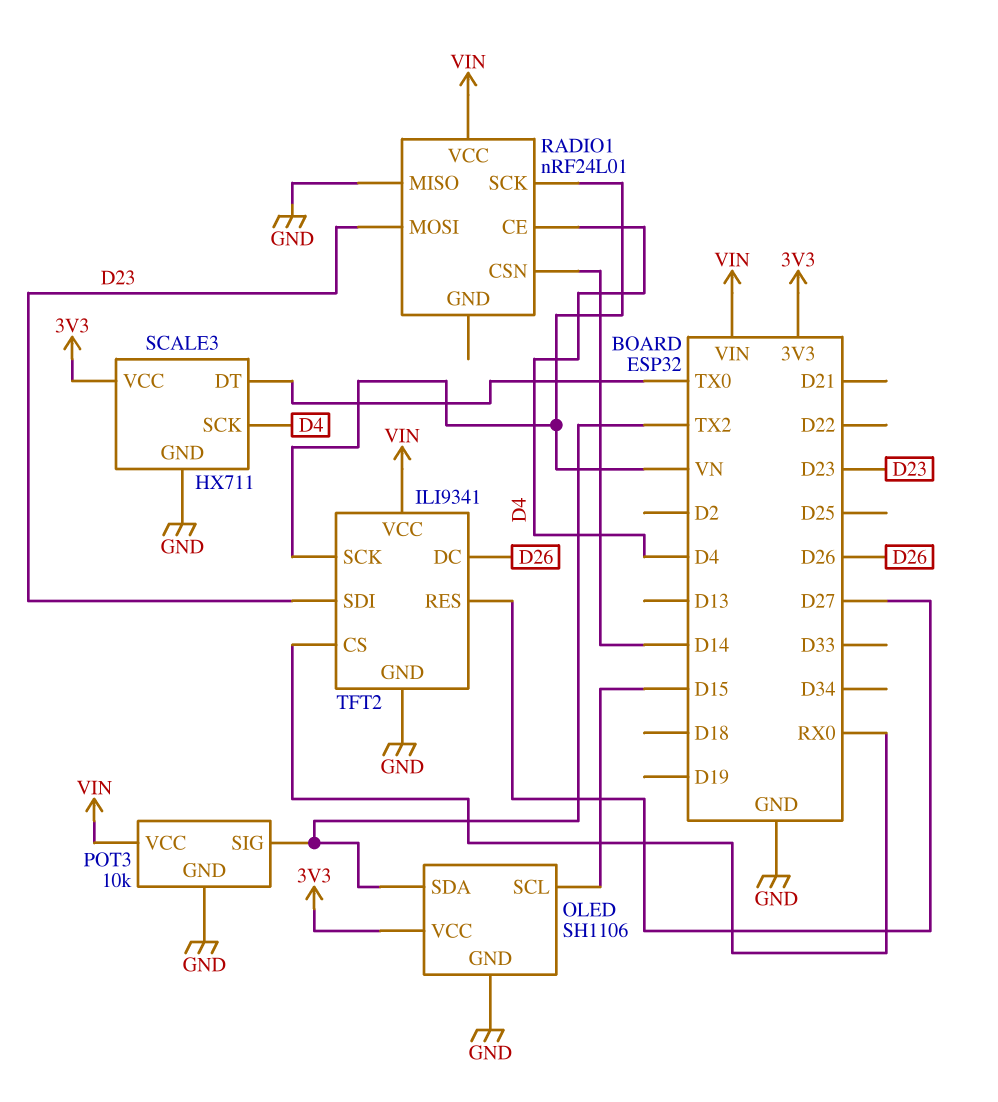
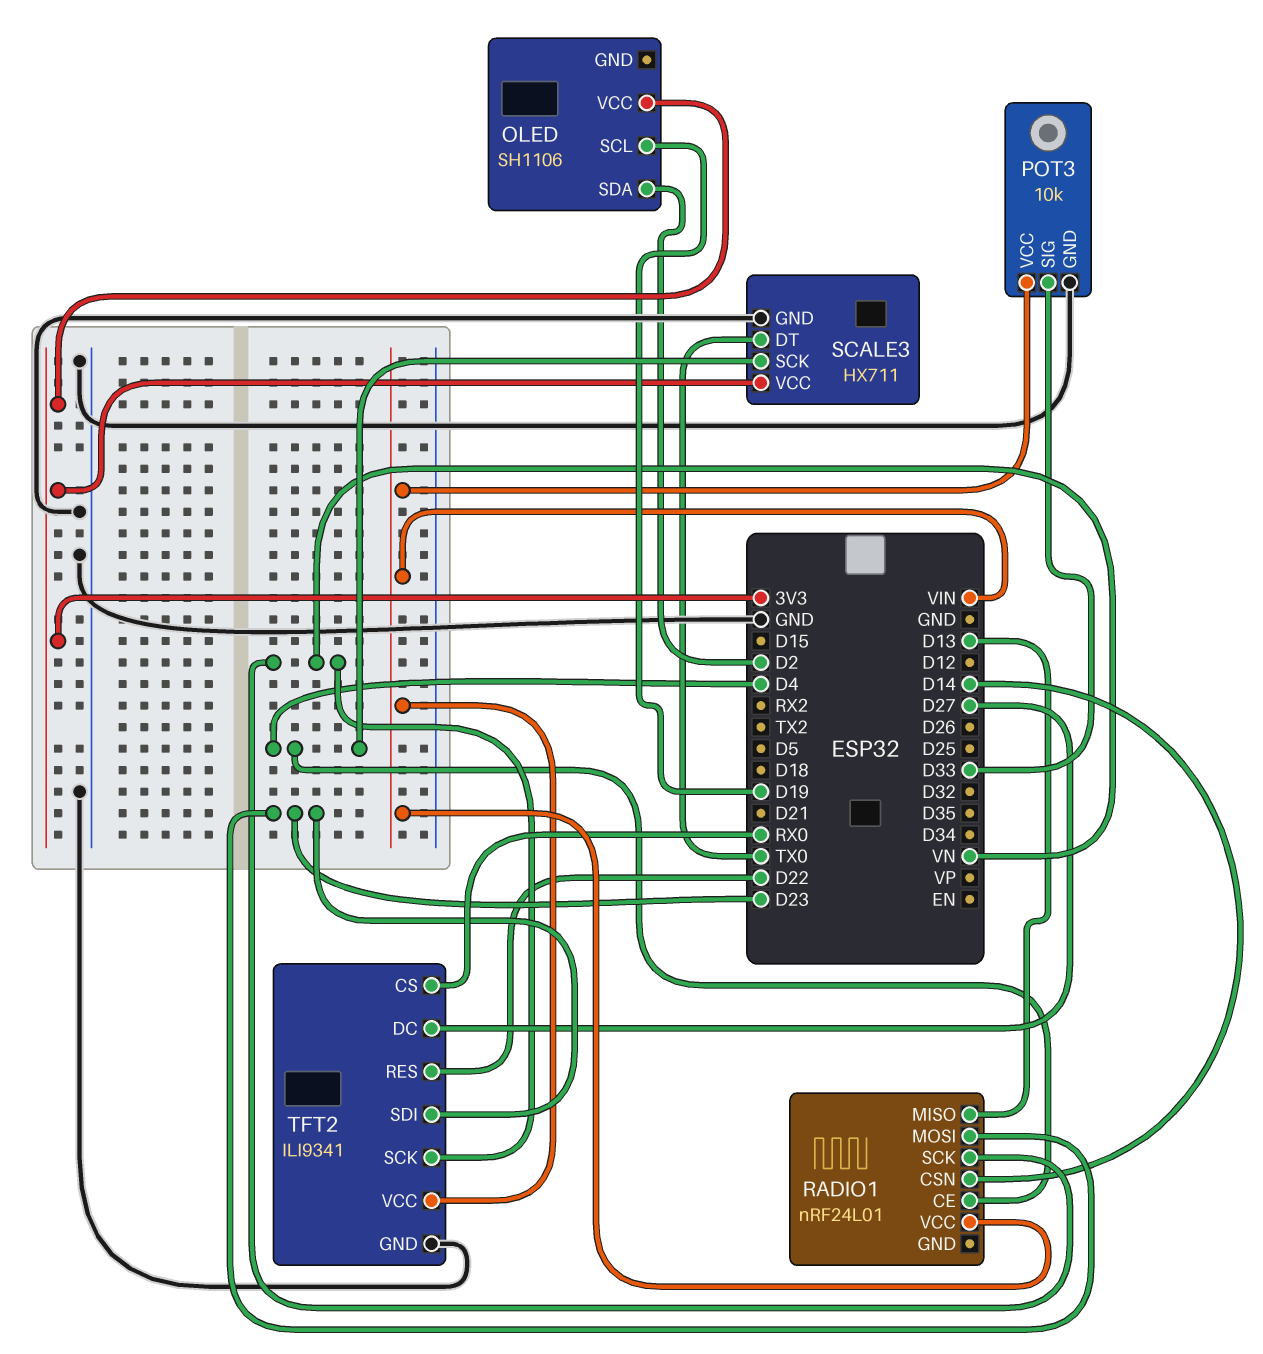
OLED pin GND: GND -> none
OLED pin SCL: D15 -> D19
OLED pin SDA: TX2 -> D2
POT3 pin SIG: TX2 -> D33
RADIO1 pin MISO: GND -> D13
TFT2 pin DC: D26 -> D27
TFT2 pin RES: D27 -> D22

